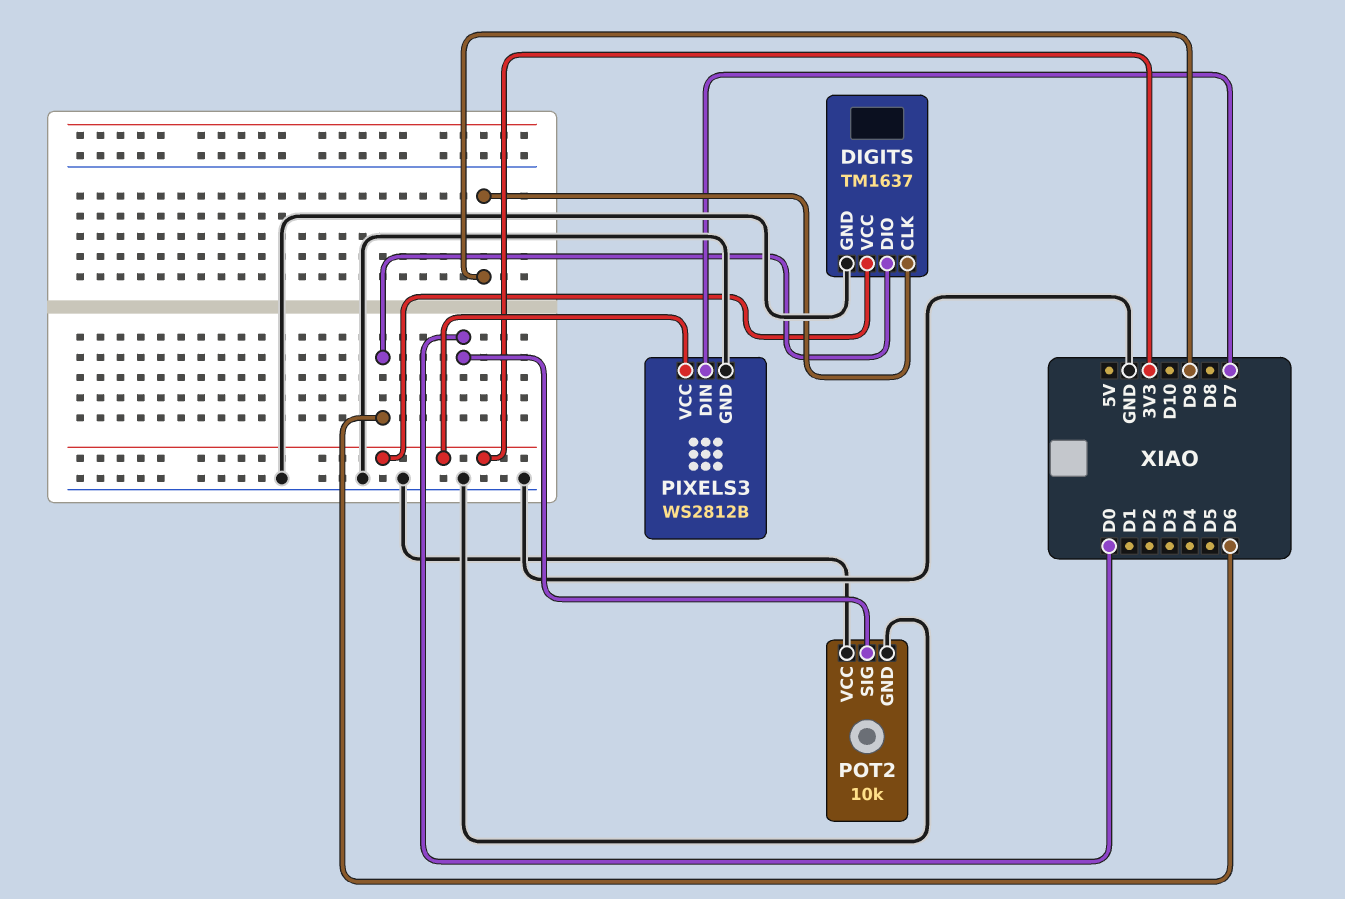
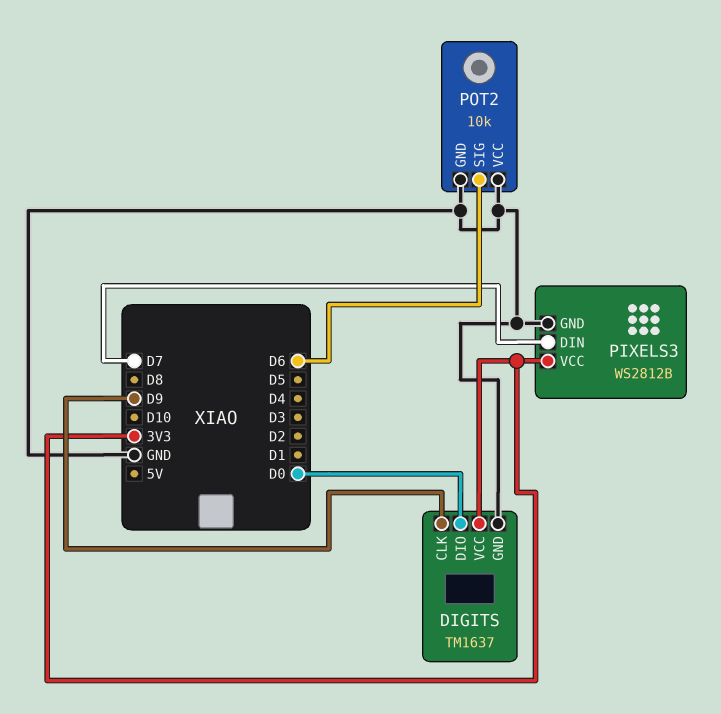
DIGITS pin DIO: D6 -> D0
POT2 pin SIG: D0 -> D6

